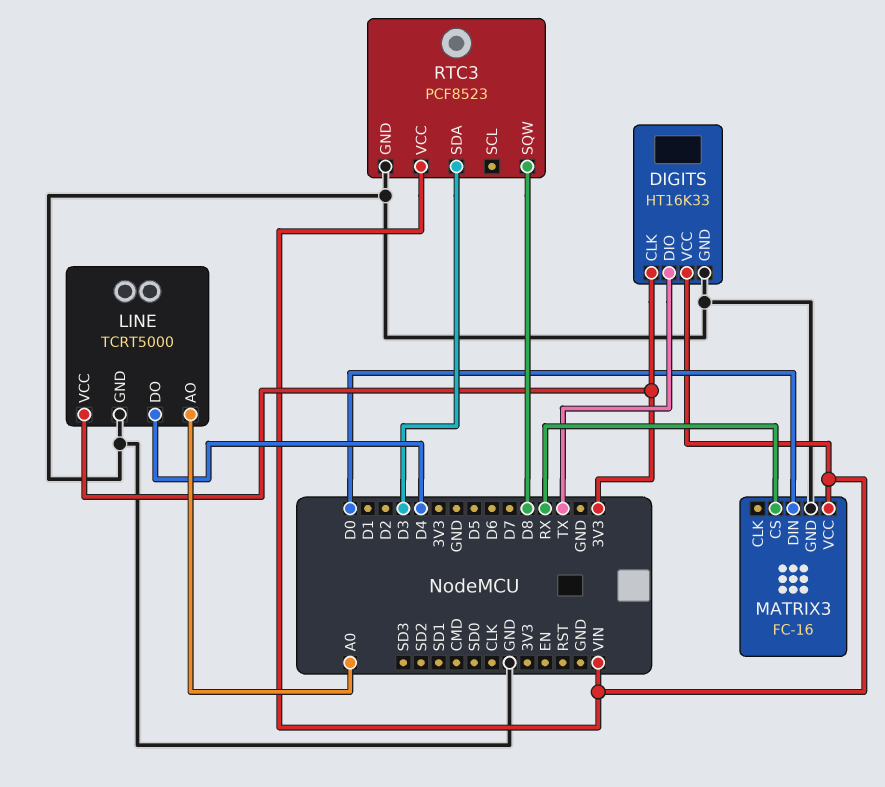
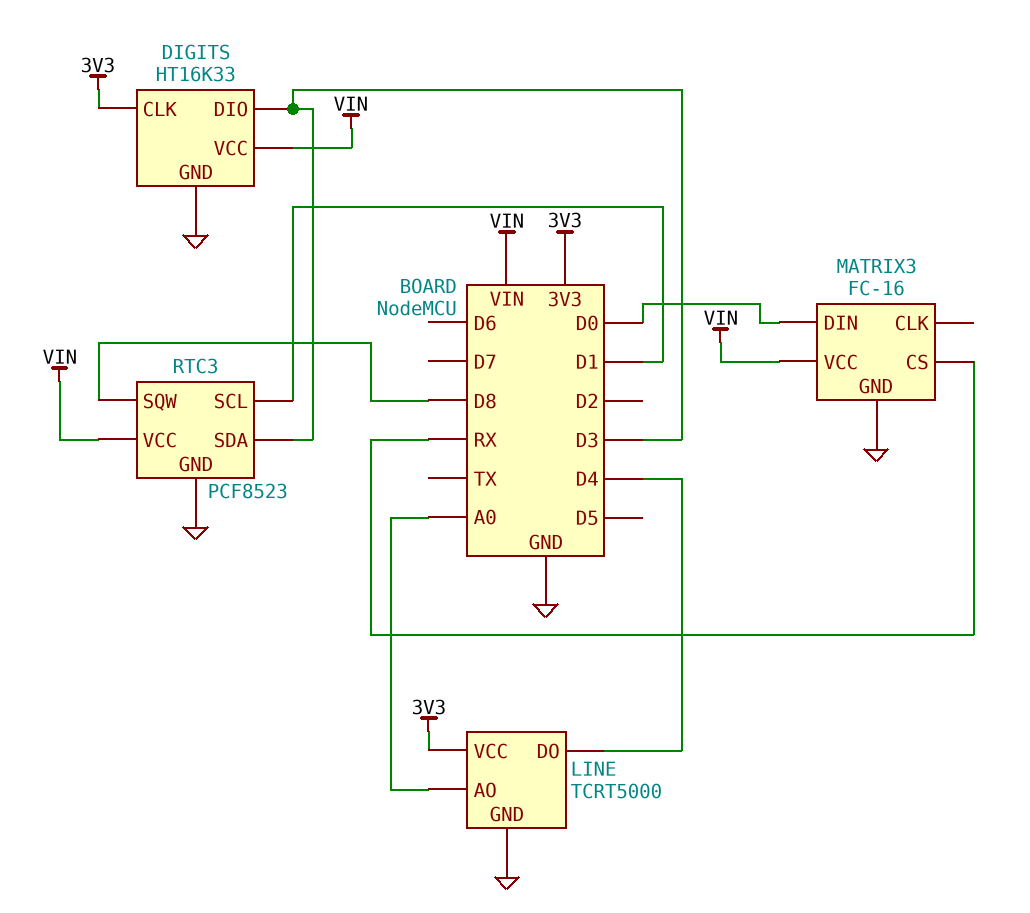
DIGITS pin DIO: TX -> D3
RTC3 pin SCL: none -> D1

